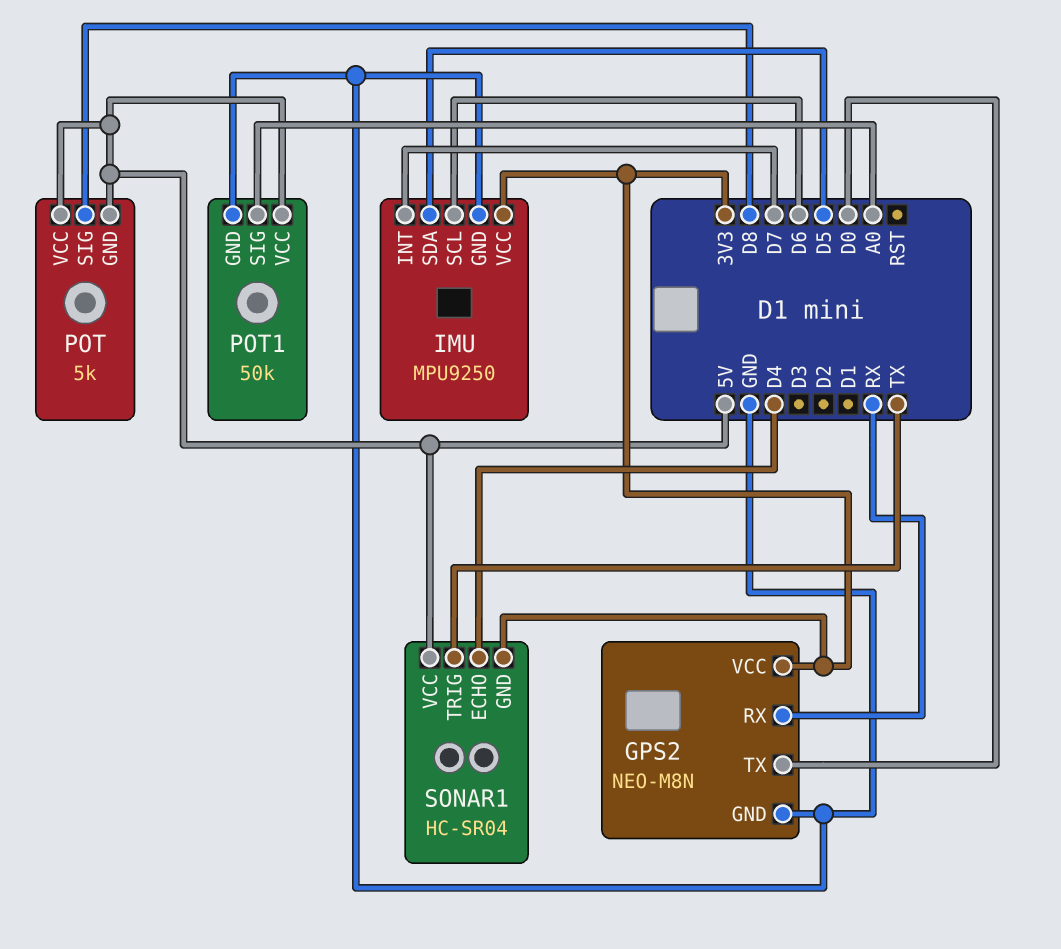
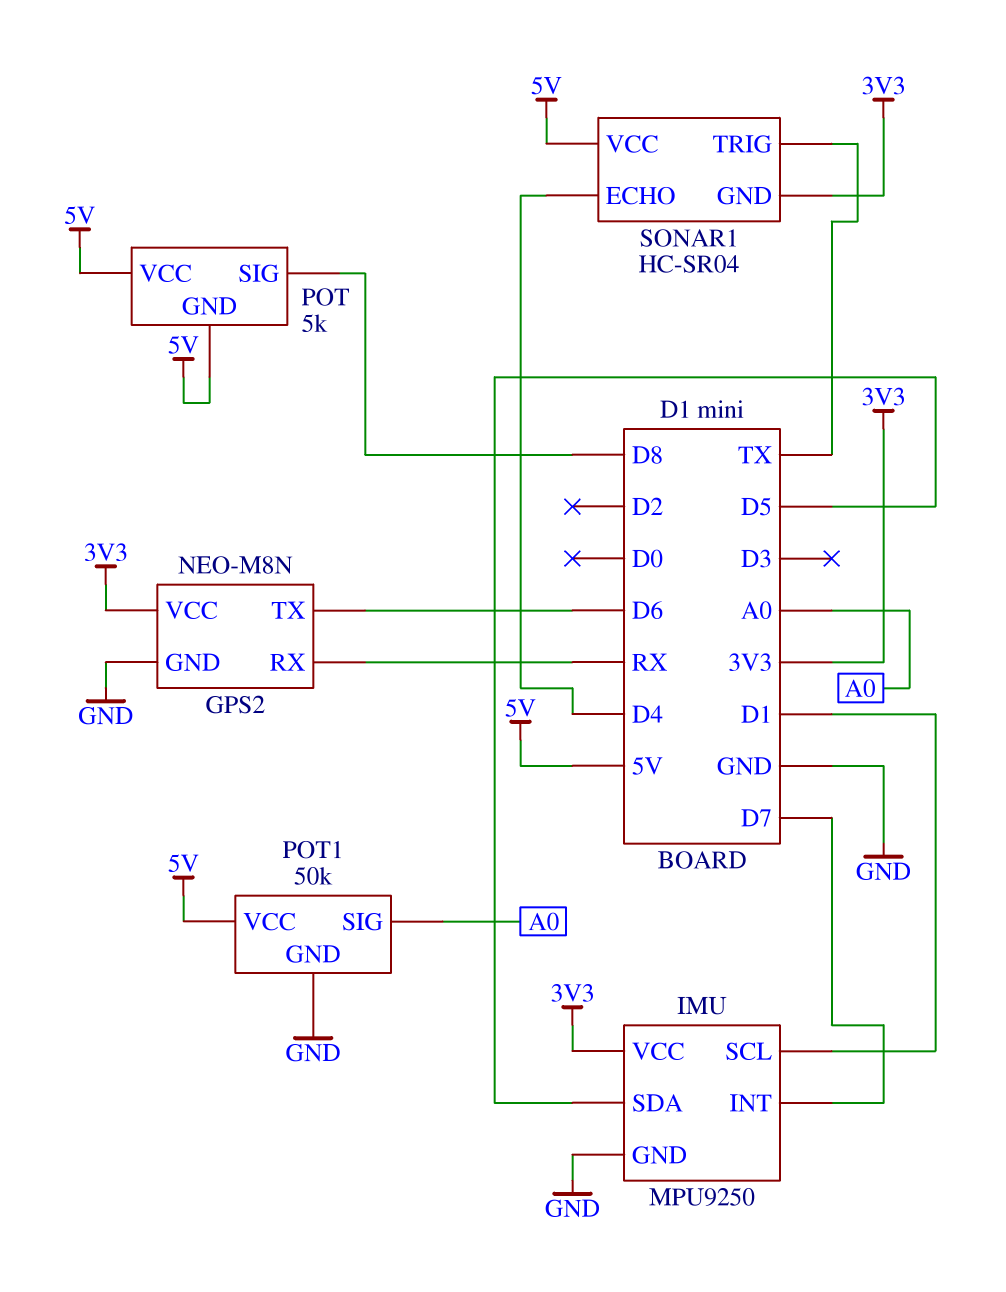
GPS2 pin TX: D0 -> D6
IMU pin SCL: D6 -> D1

